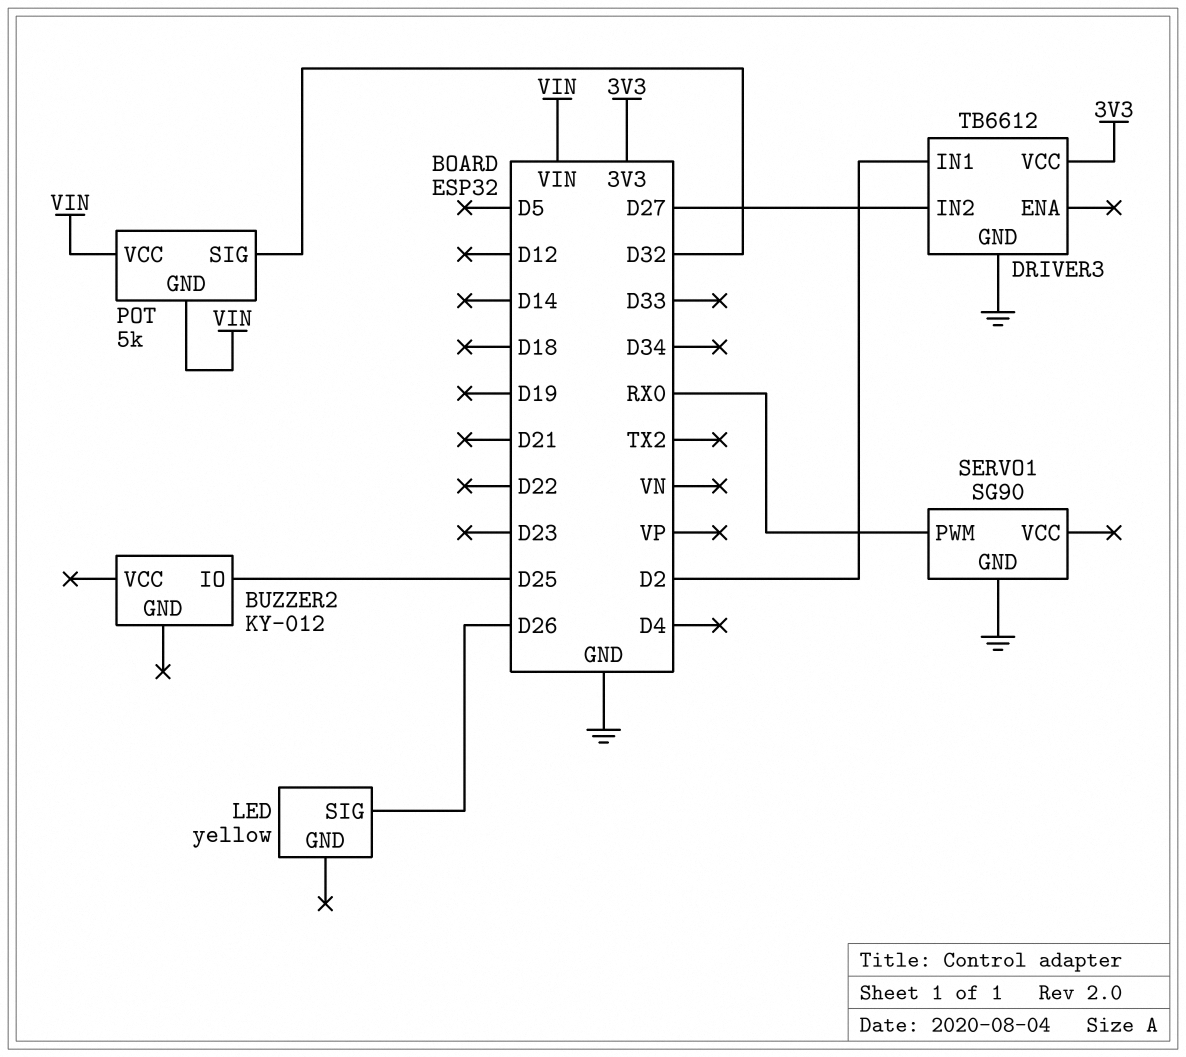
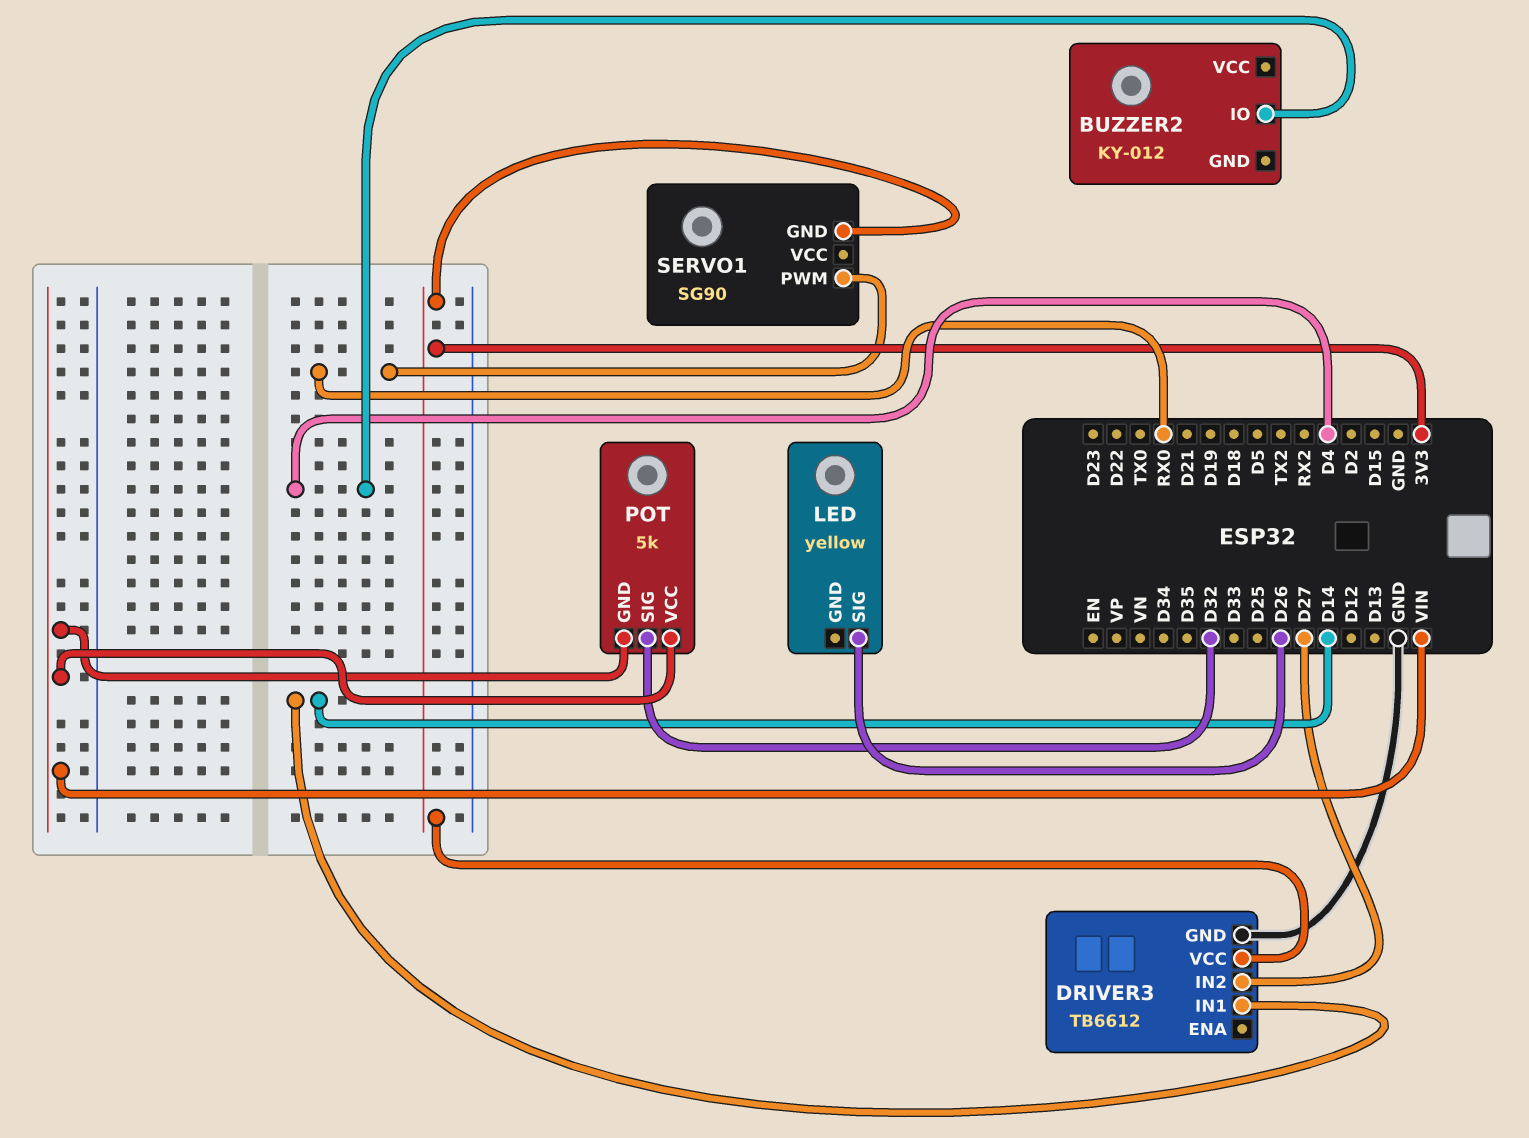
BUZZER2 pin IO: D25 -> D4
DRIVER3 pin IN1: D2 -> D14
SERVO1 pin GND: GND -> 3V3

